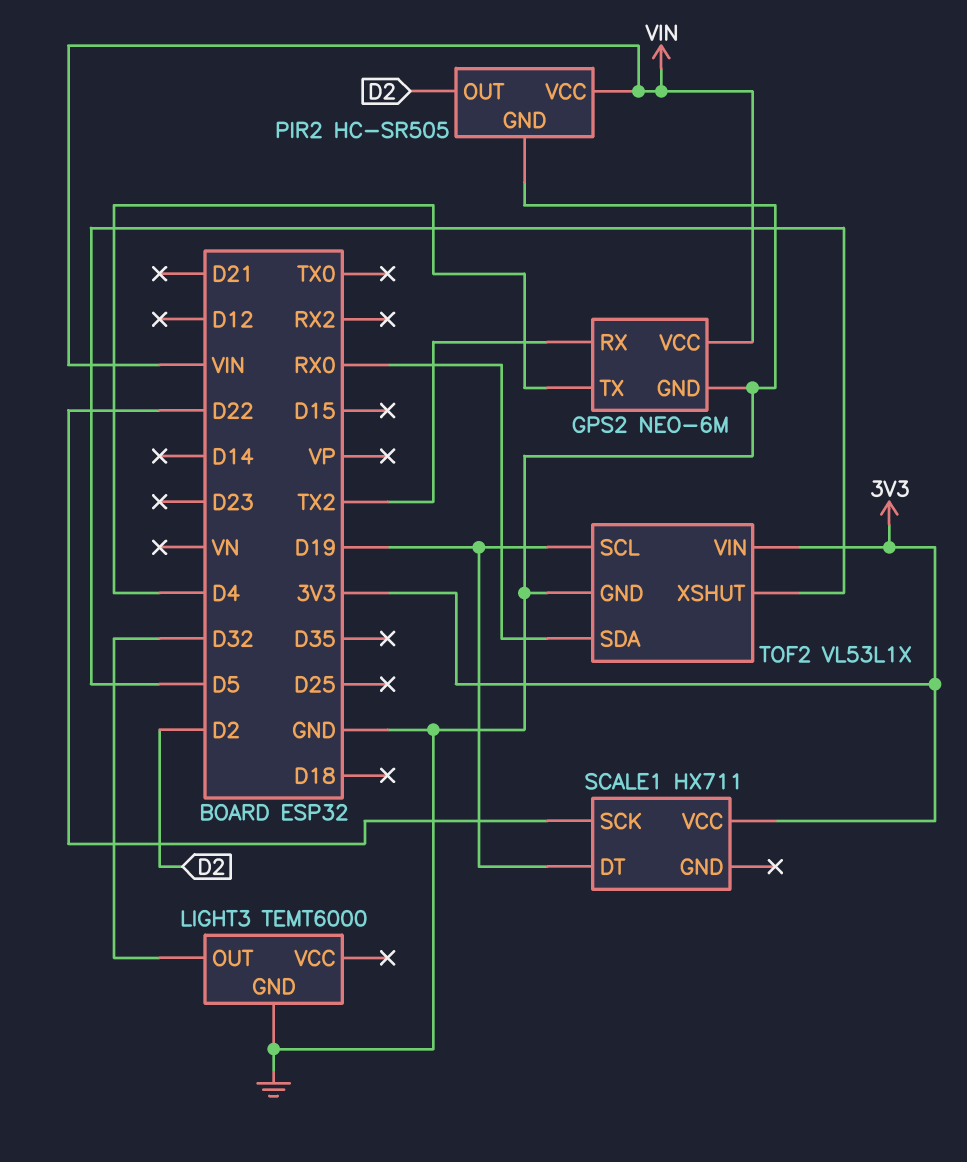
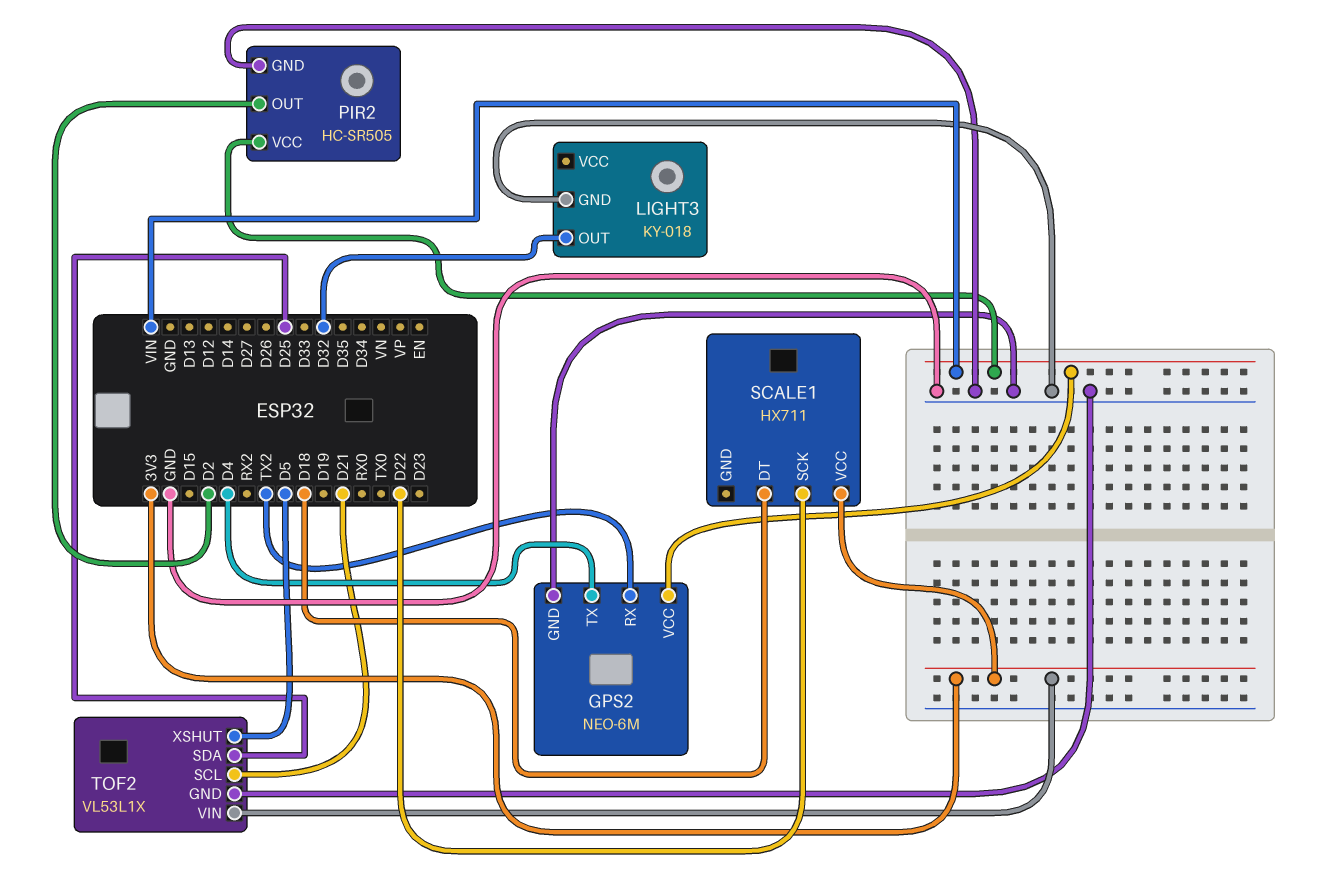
LIGHT3: TEMT6000 -> KY-018
SCALE1 pin DT: D19 -> D18
TOF2 pin SCL: D19 -> D21
TOF2 pin SDA: RX0 -> D25

